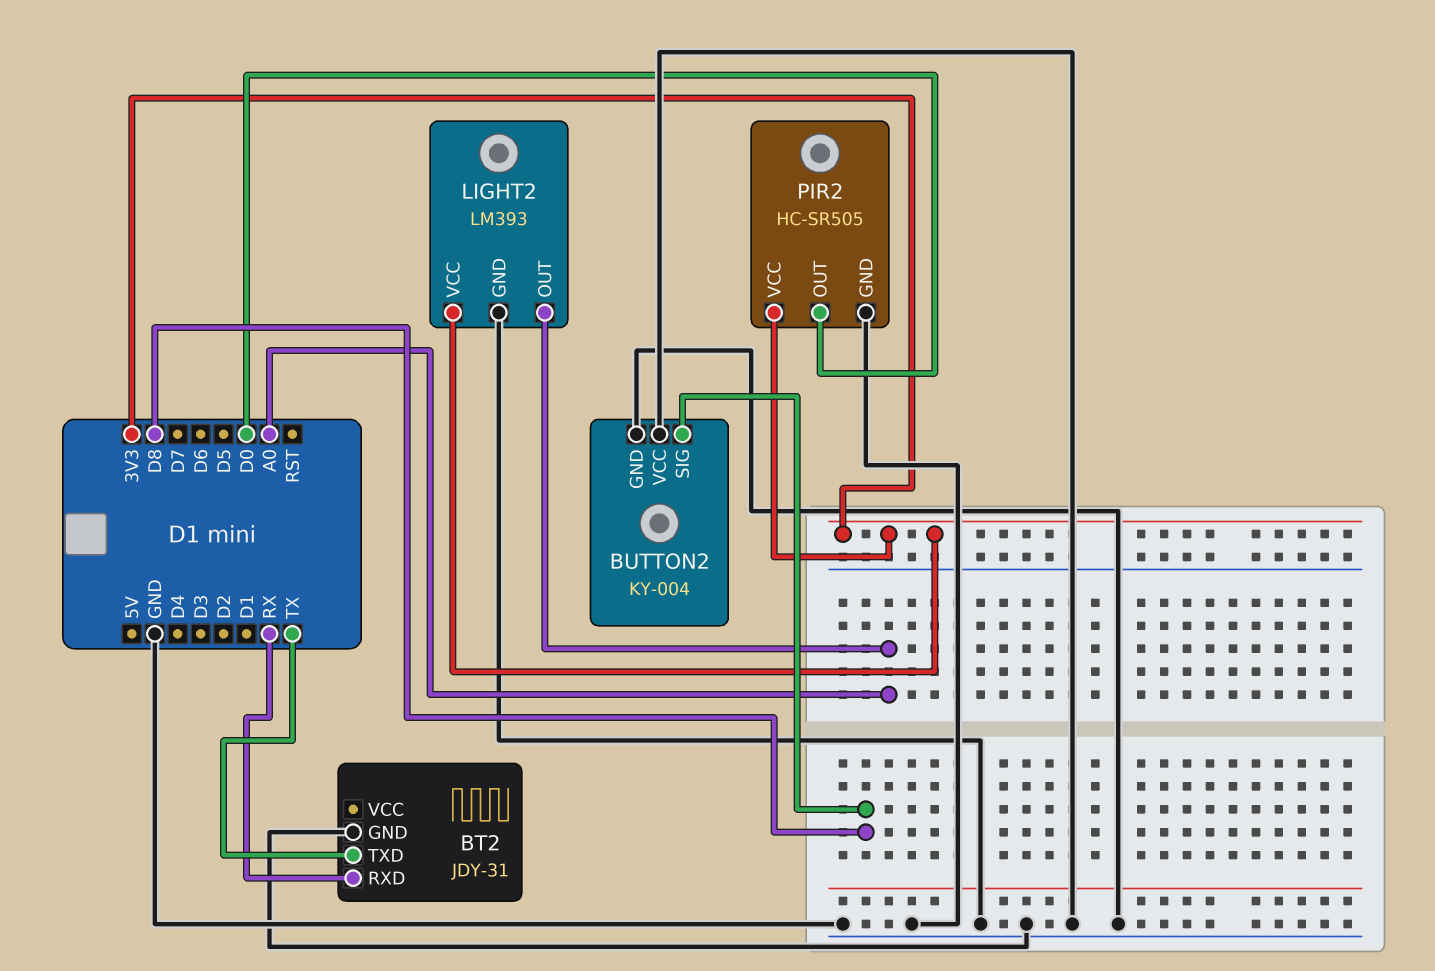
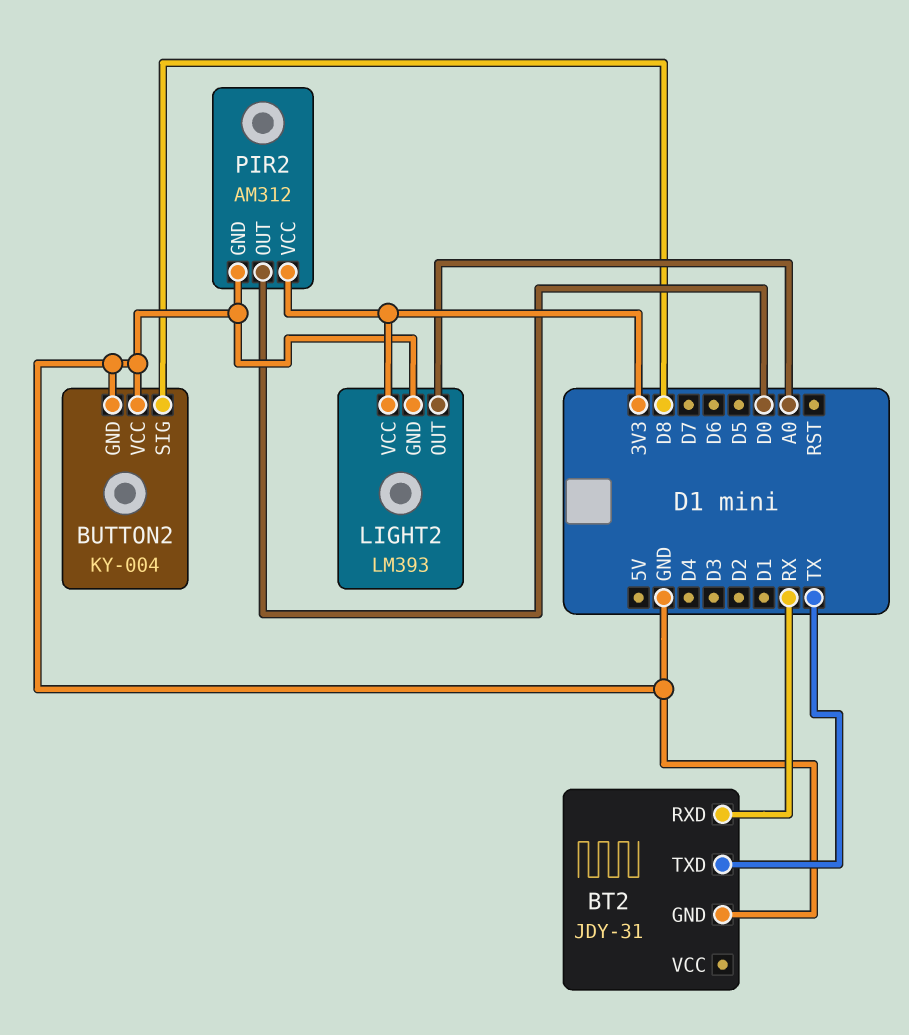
PIR2: HC-SR505 -> AM312

